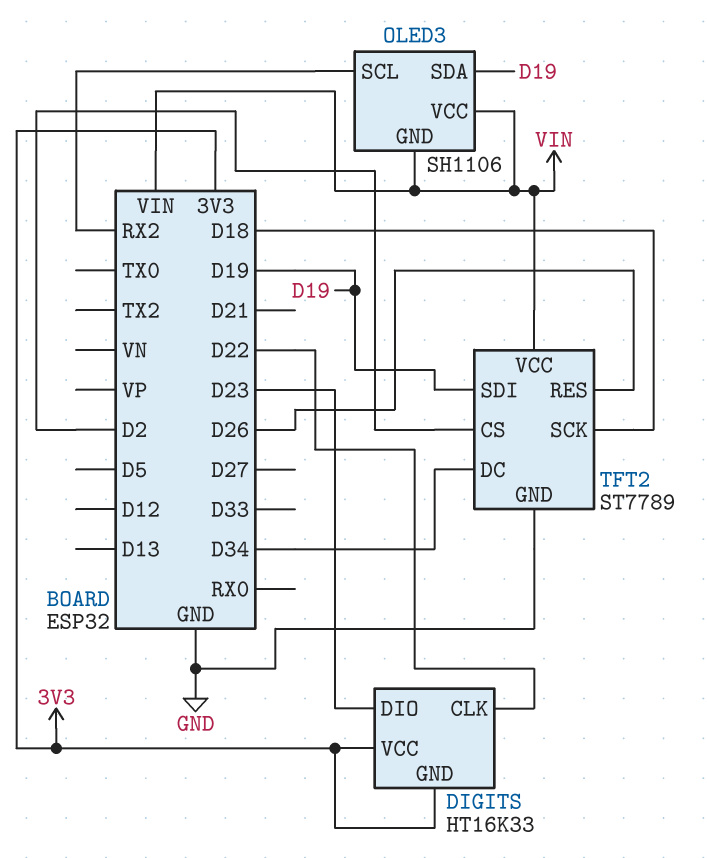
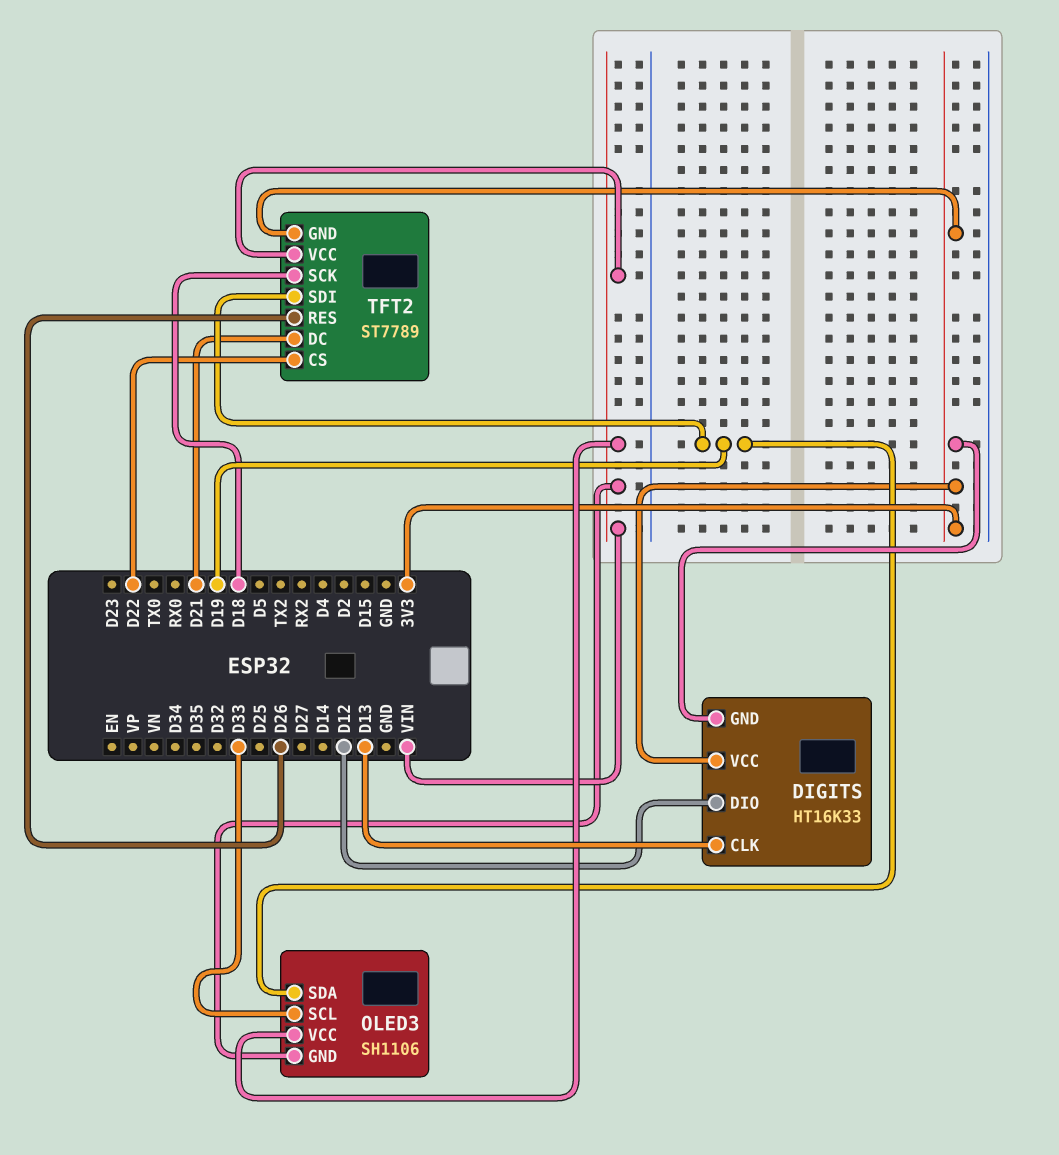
DIGITS pin CLK: D22 -> D13
DIGITS pin DIO: D23 -> D12
OLED3 pin SCL: RX2 -> D33
TFT2 pin CS: D2 -> D22
TFT2 pin DC: D34 -> D21
TFT2 pin GND: GND -> 3V3

